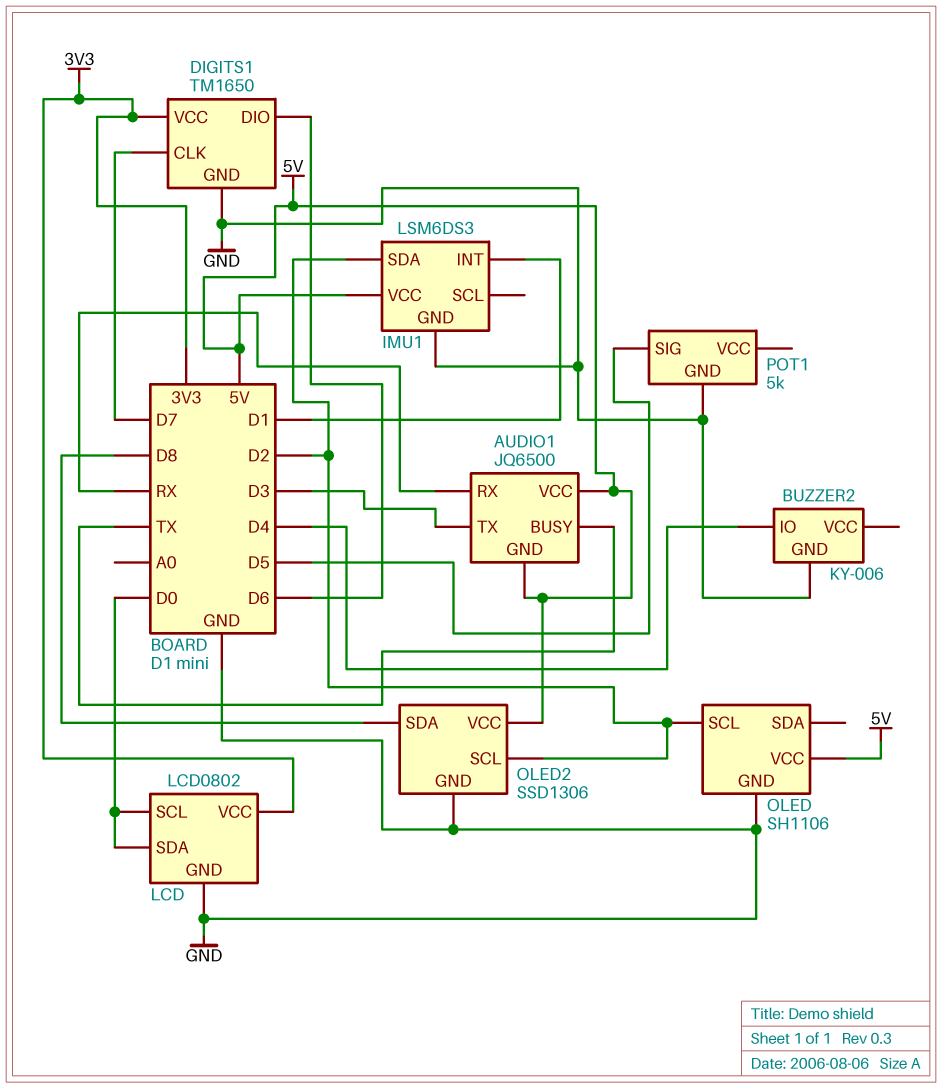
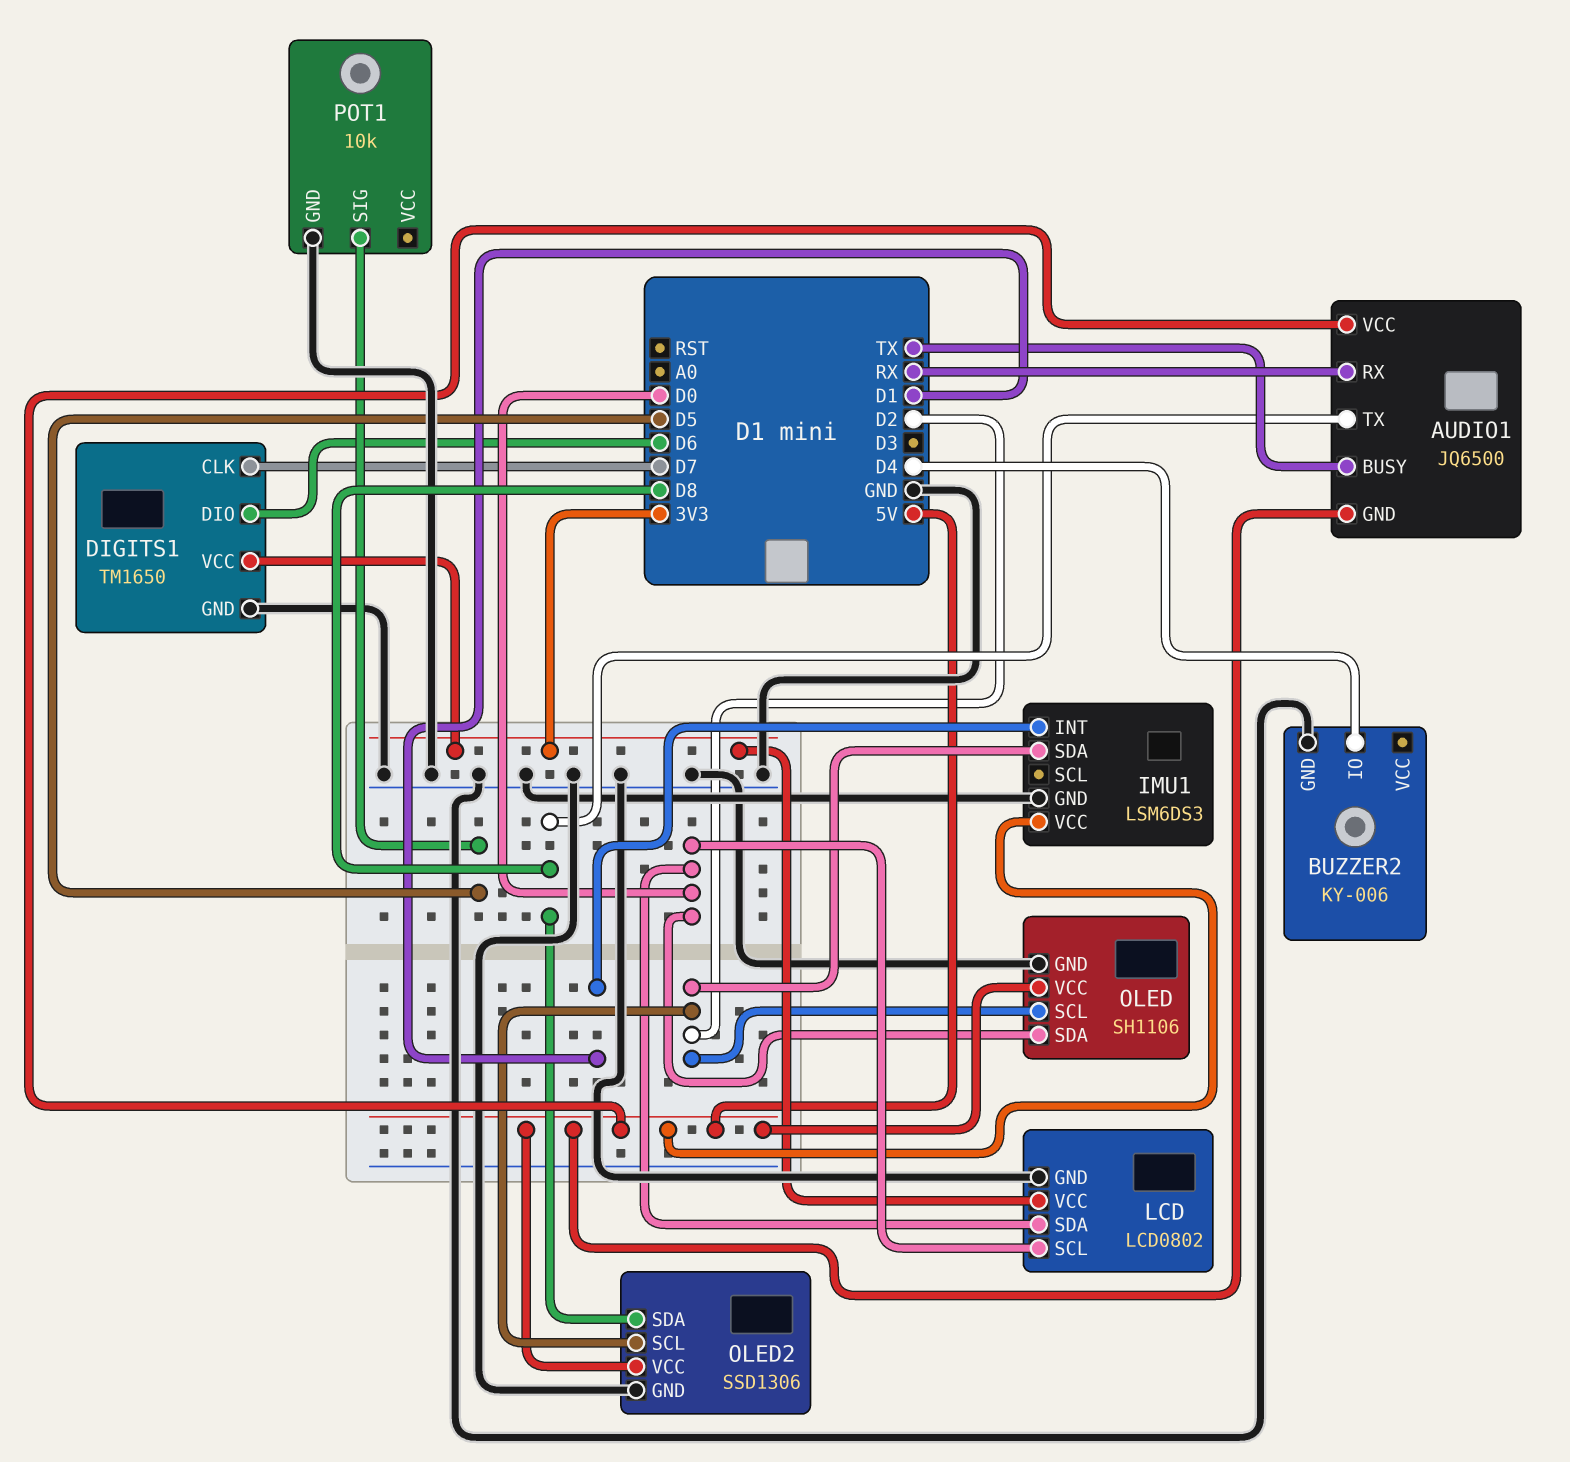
AUDIO1 pin TX: D3 -> D8
OLED pin SDA: none -> D0
POT1: 5k -> 10k

